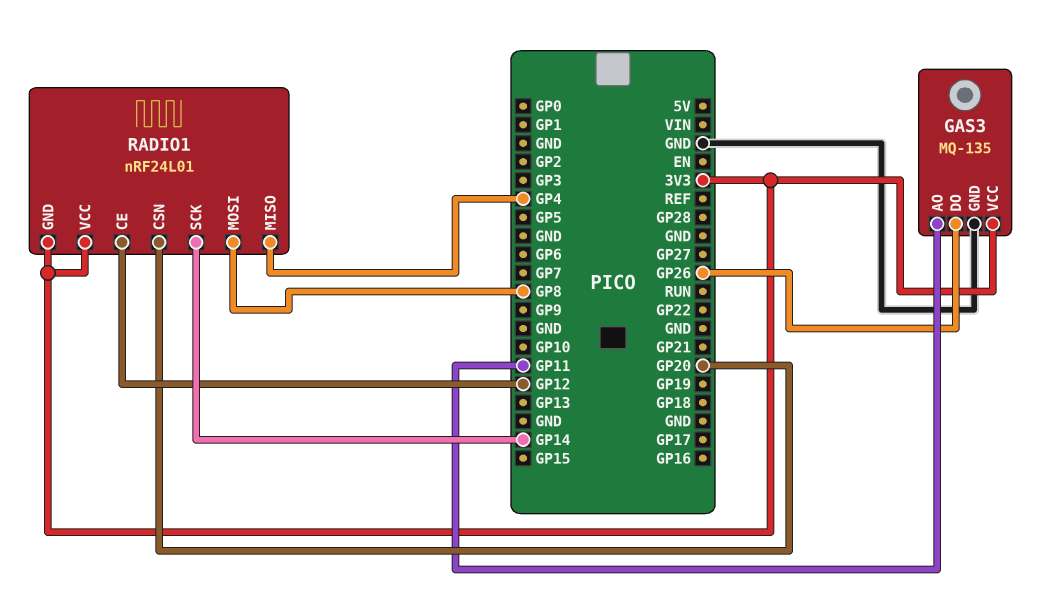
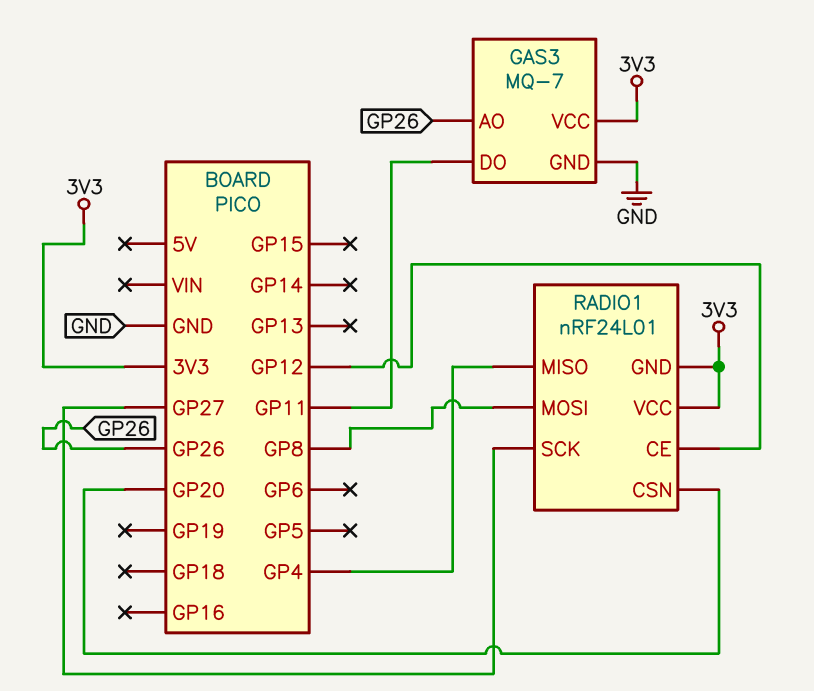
GAS3: MQ-135 -> MQ-7
GAS3 pin AO: GP11 -> GP26
GAS3 pin DO: GP26 -> GP11
RADIO1 pin SCK: GP14 -> GP27

